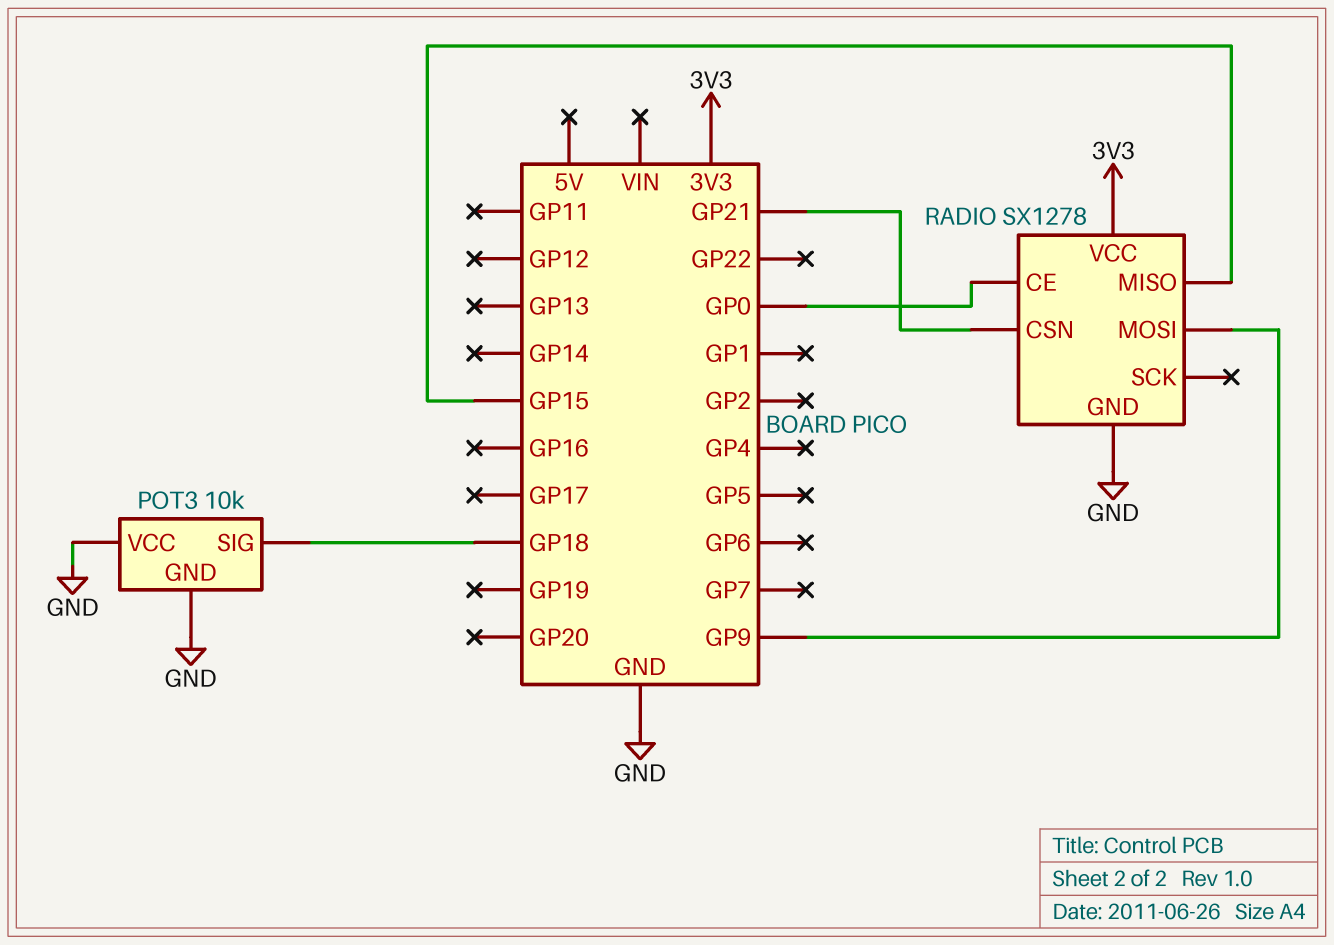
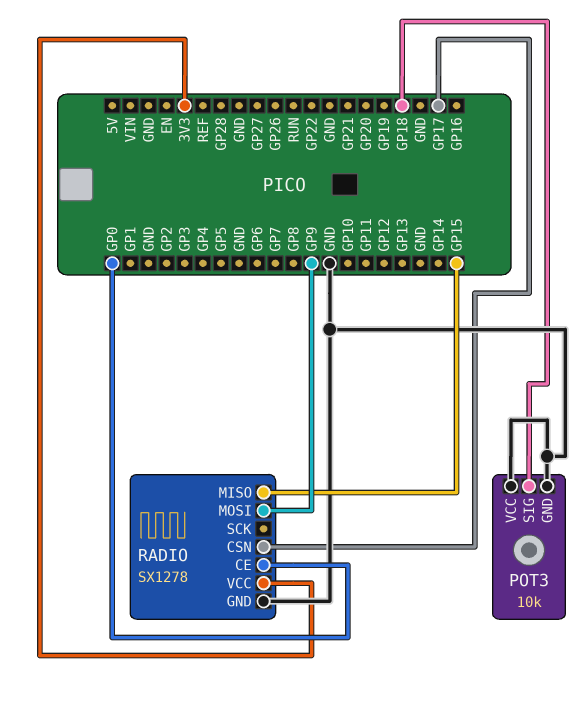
RADIO pin CSN: GP21 -> GP17

